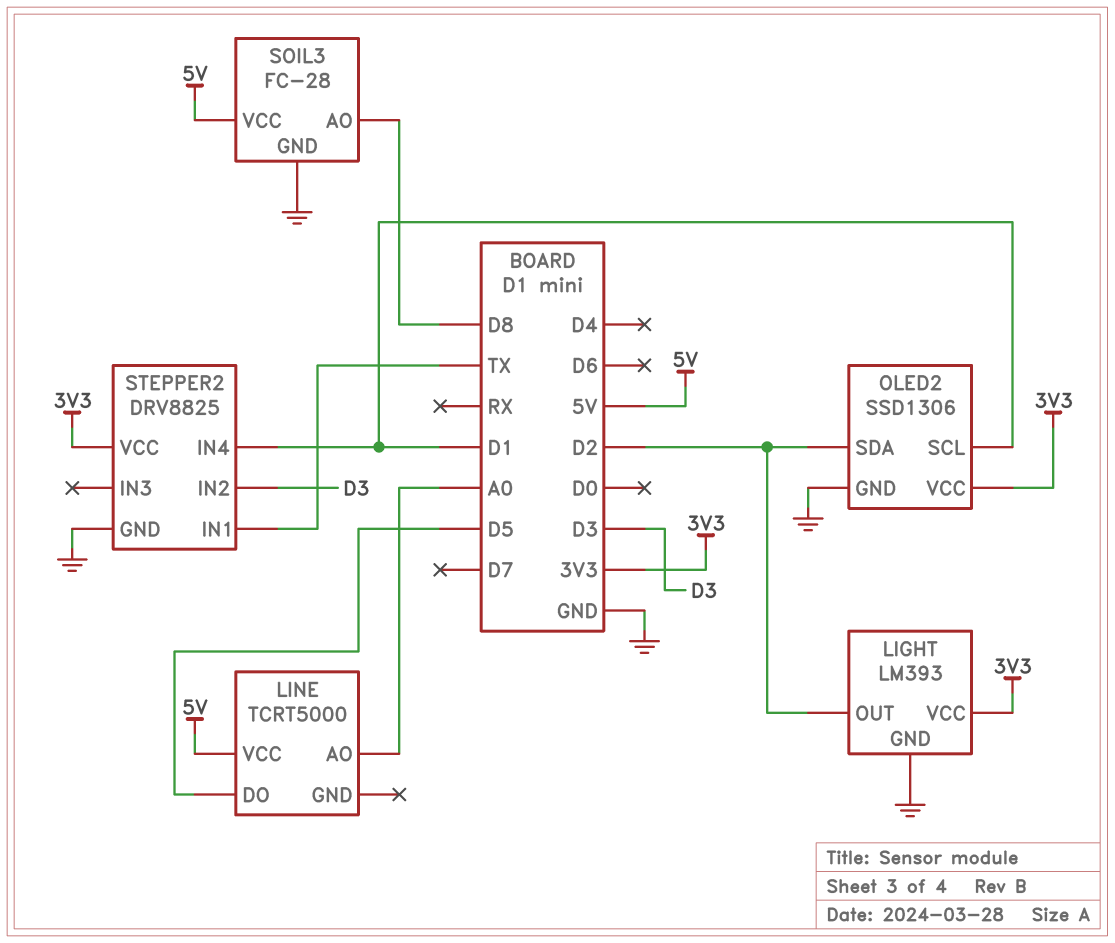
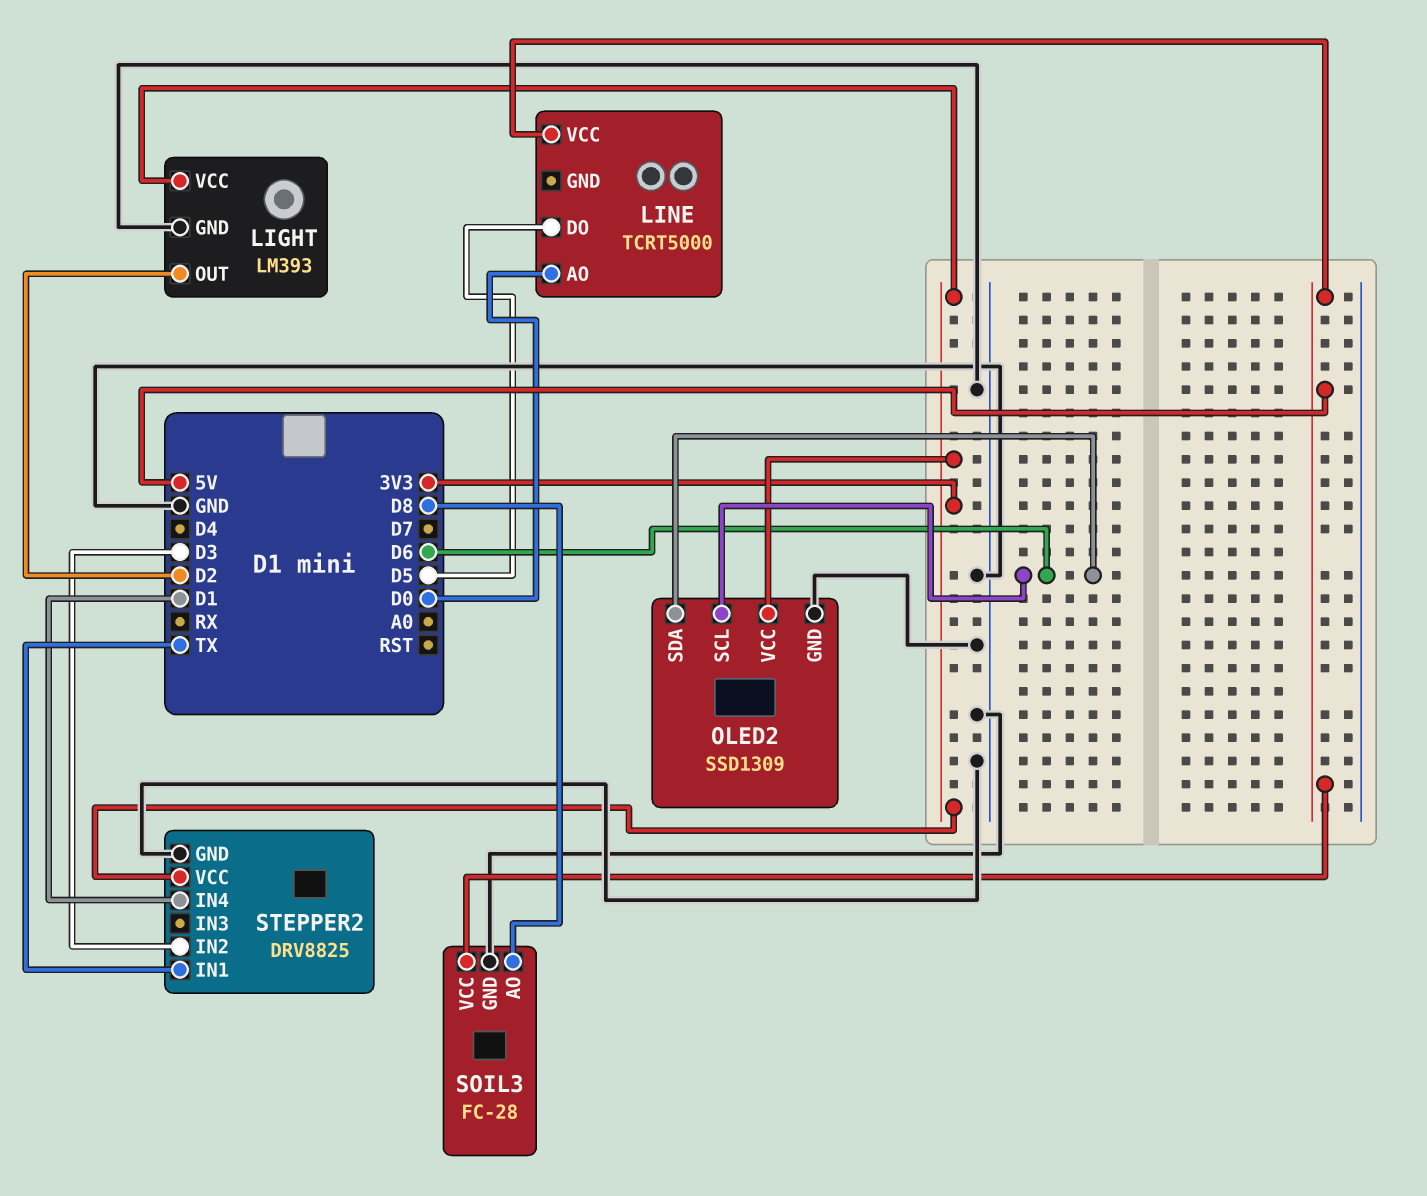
LINE pin AO: A0 -> D0
OLED2: SSD1306 -> SSD1309
OLED2 pin SCL: D1 -> D6
OLED2 pin SDA: D2 -> D6

